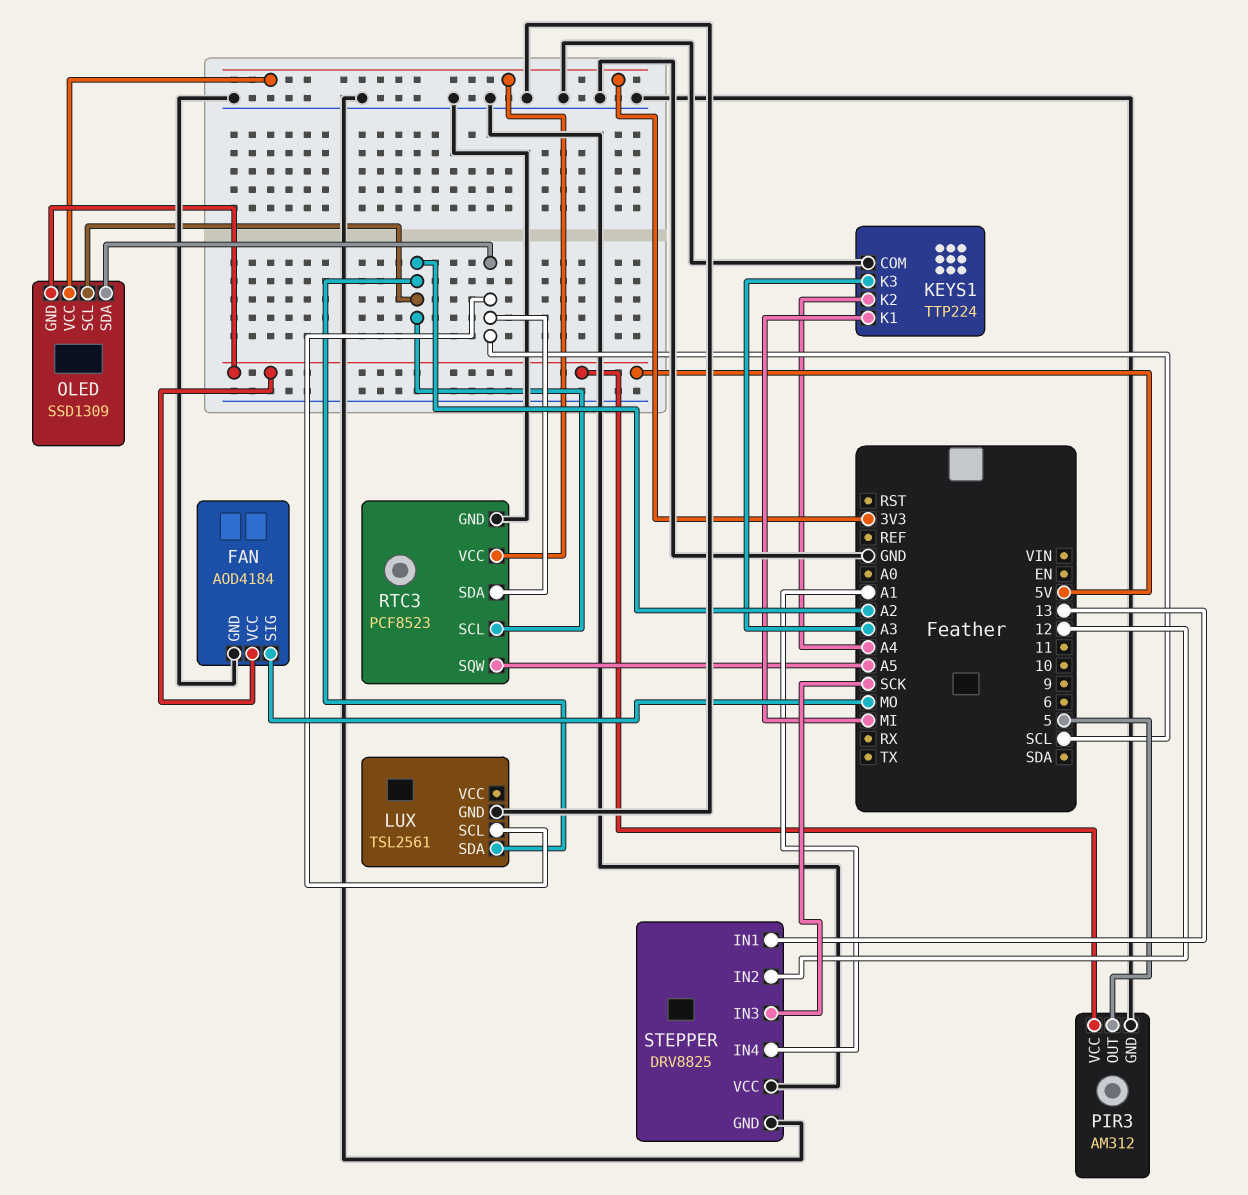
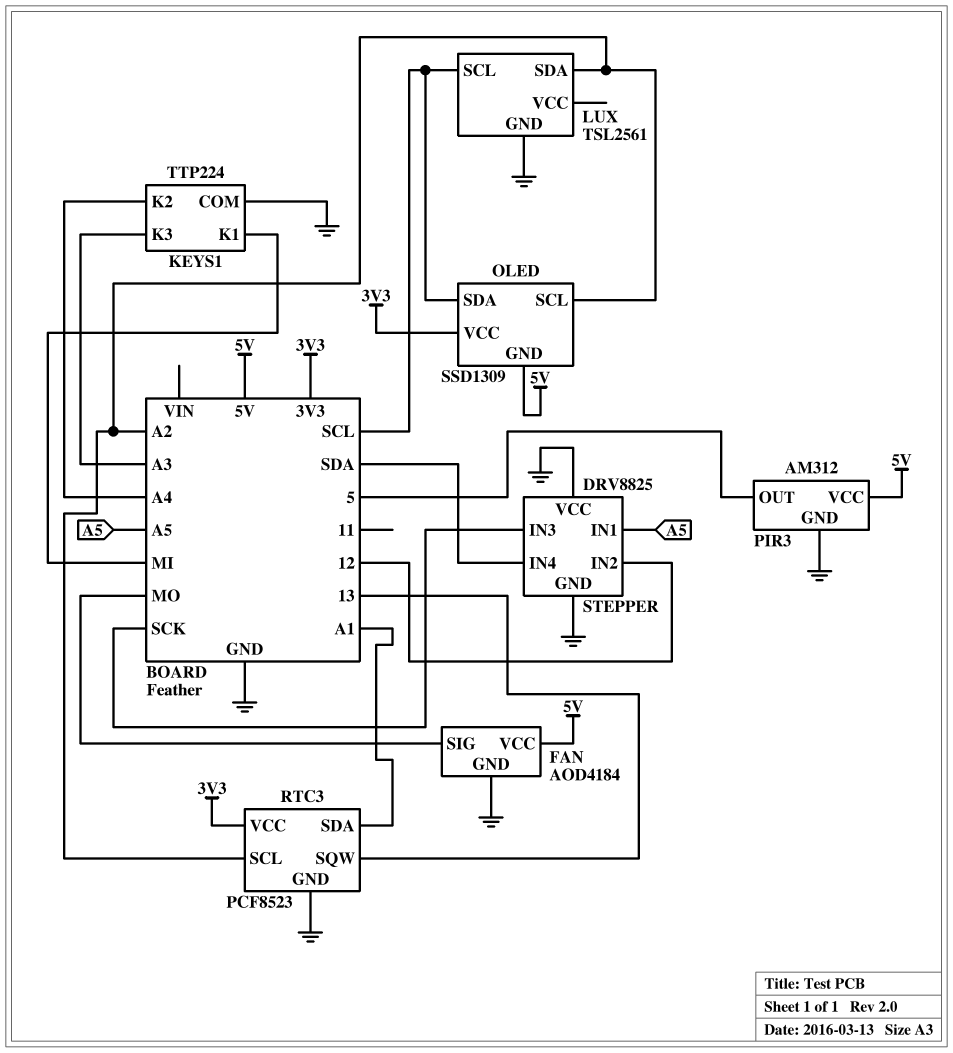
RTC3 pin SDA: SCL -> A1
RTC3 pin SQW: A5 -> 13
STEPPER pin IN1: 13 -> A5
STEPPER pin IN4: A1 -> SDA

